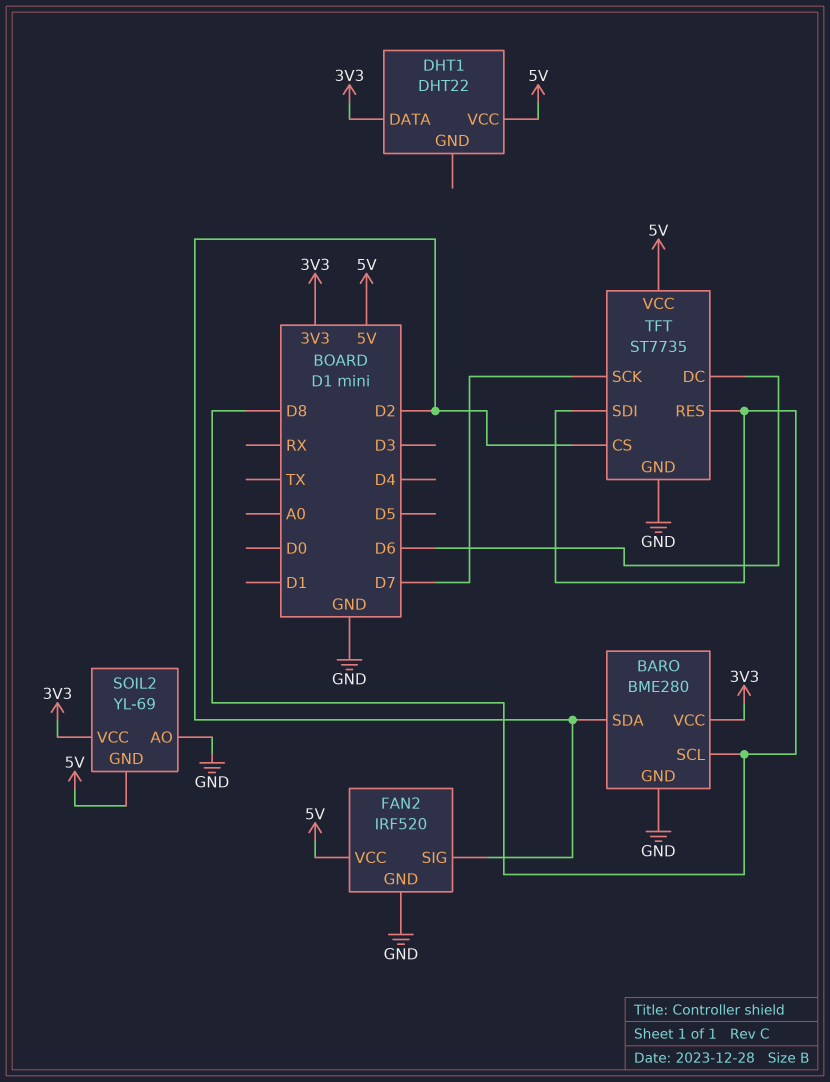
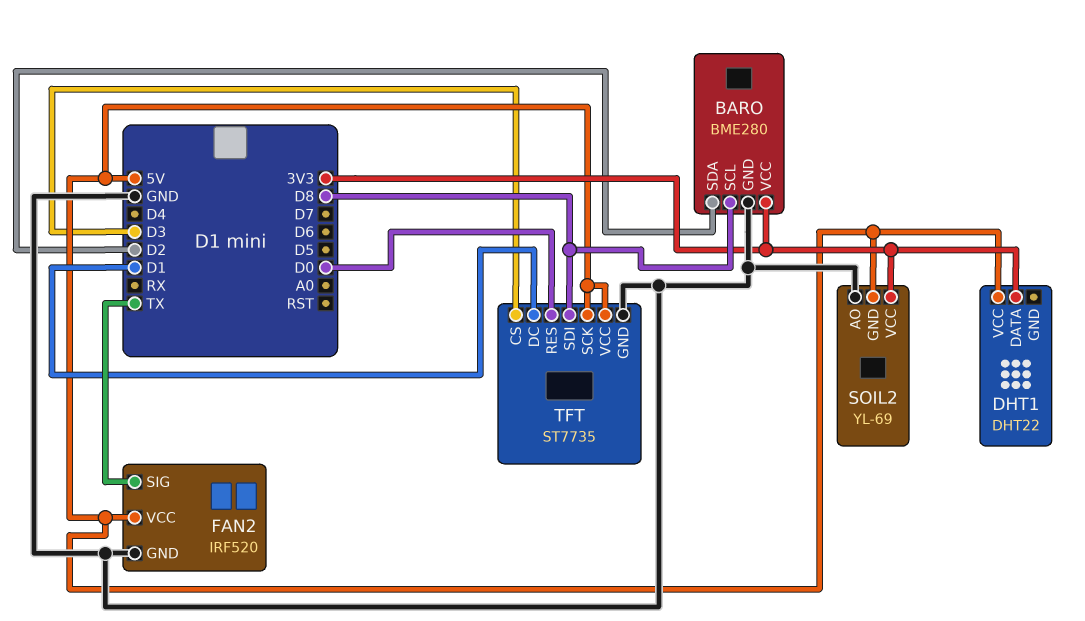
FAN2 pin SIG: D2 -> TX
TFT pin CS: D2 -> D3
TFT pin DC: D6 -> D1
TFT pin RES: D8 -> D0
TFT pin SCK: D7 -> 5V

